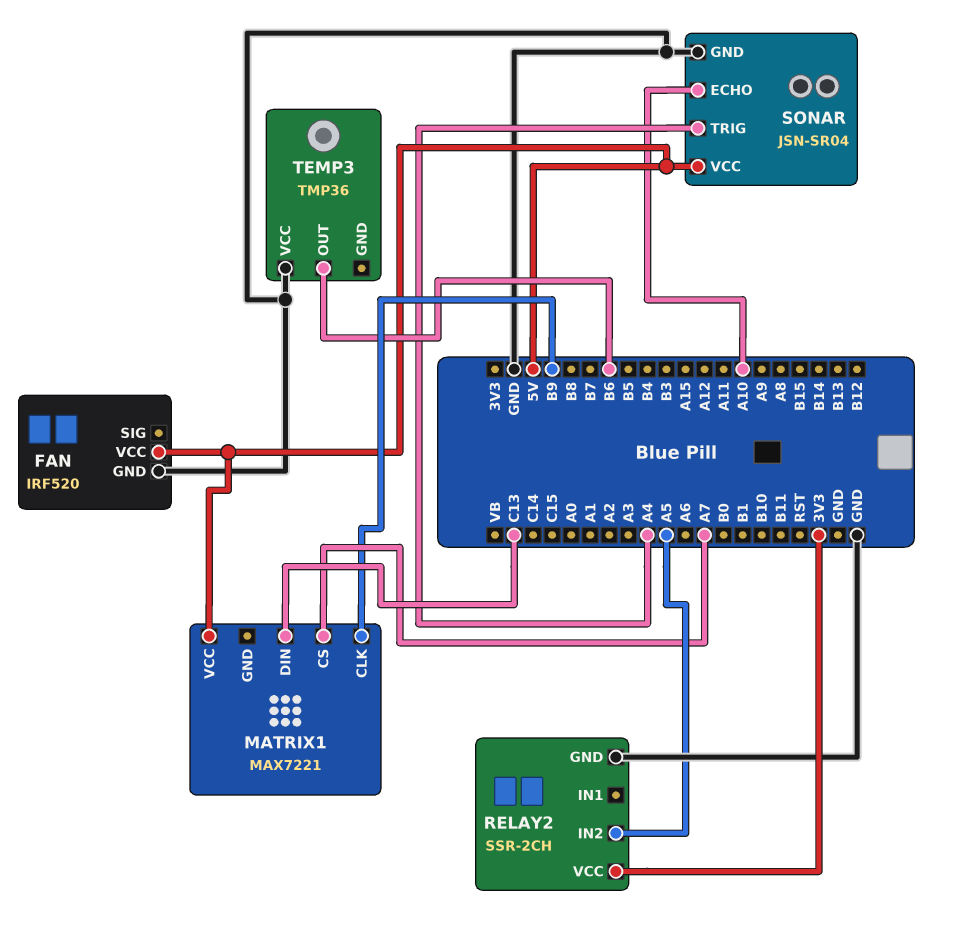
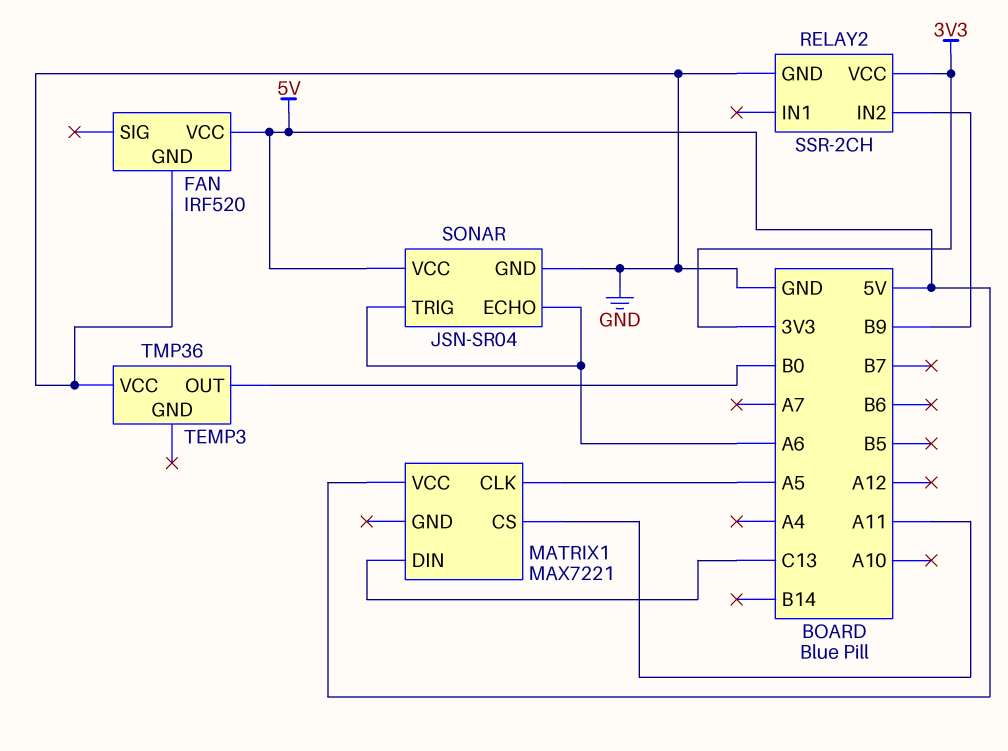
MATRIX1 pin CLK: B9 -> A5
MATRIX1 pin CS: A7 -> A11
RELAY2 pin IN2: A5 -> B9
SONAR pin ECHO: A10 -> A6
SONAR pin TRIG: A4 -> A6
TEMP3 pin OUT: B6 -> B0

